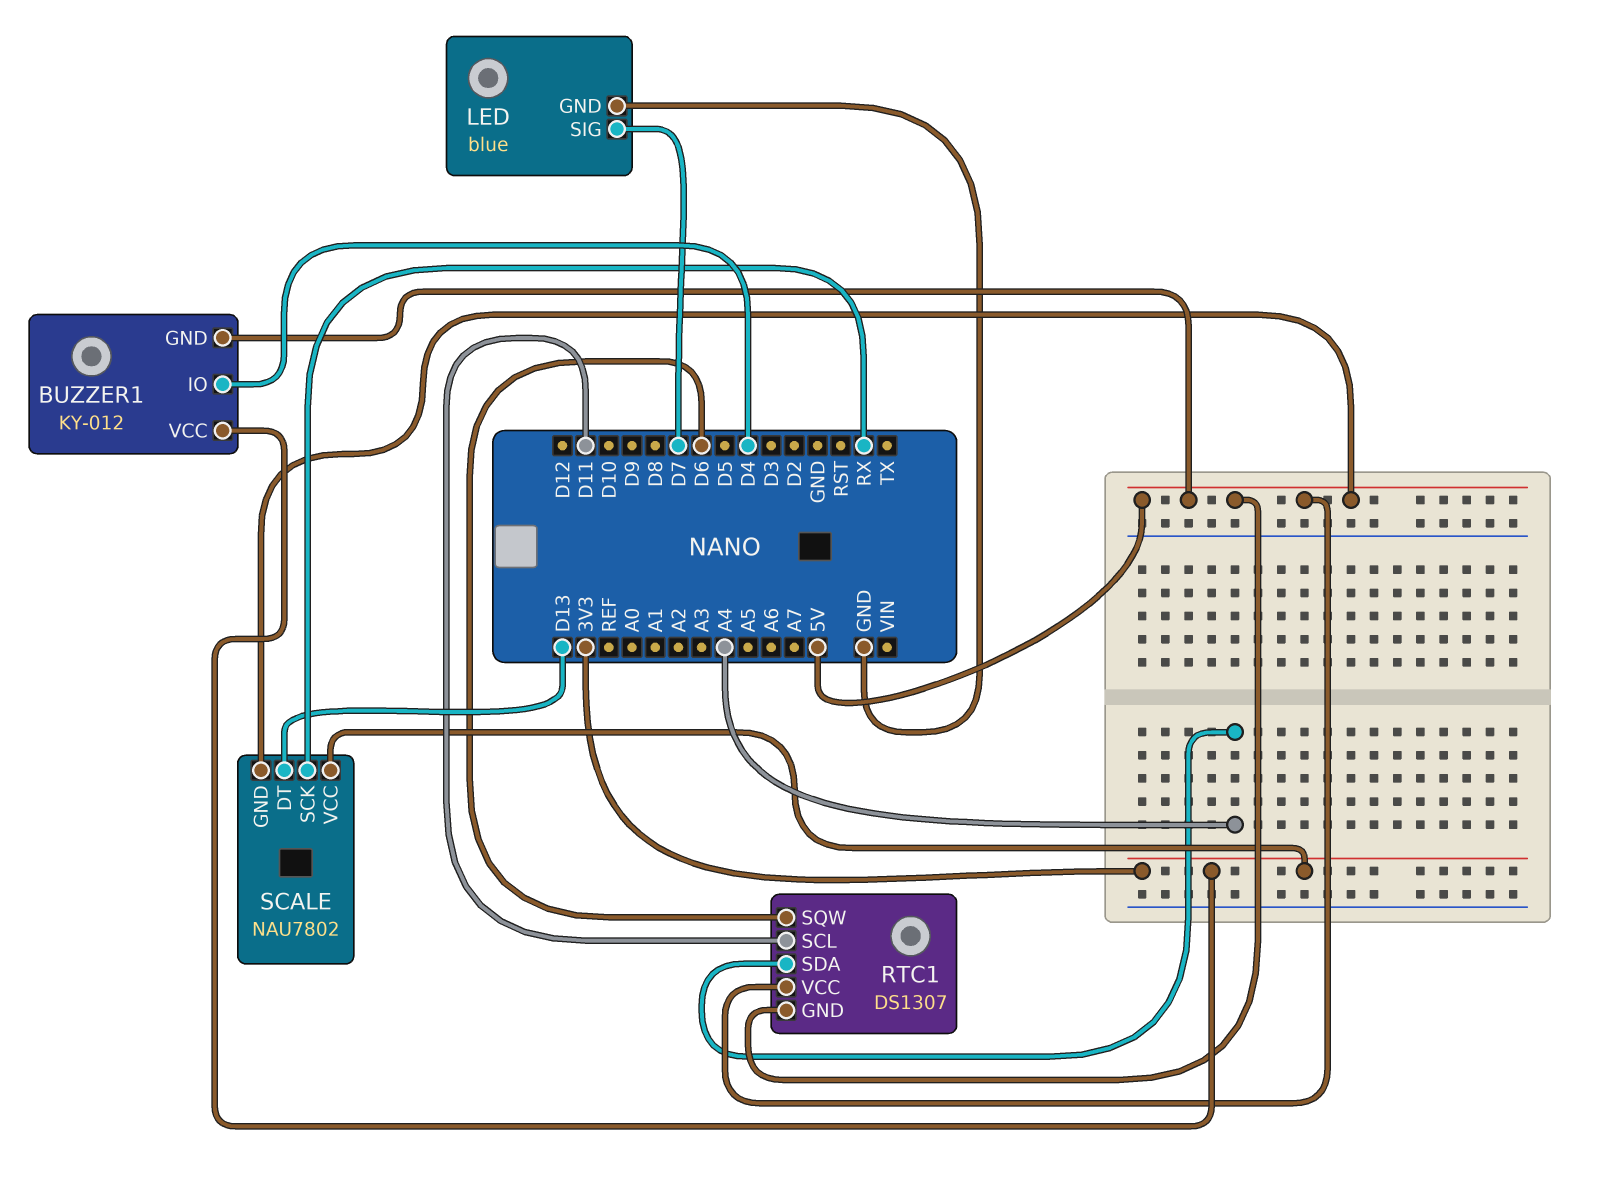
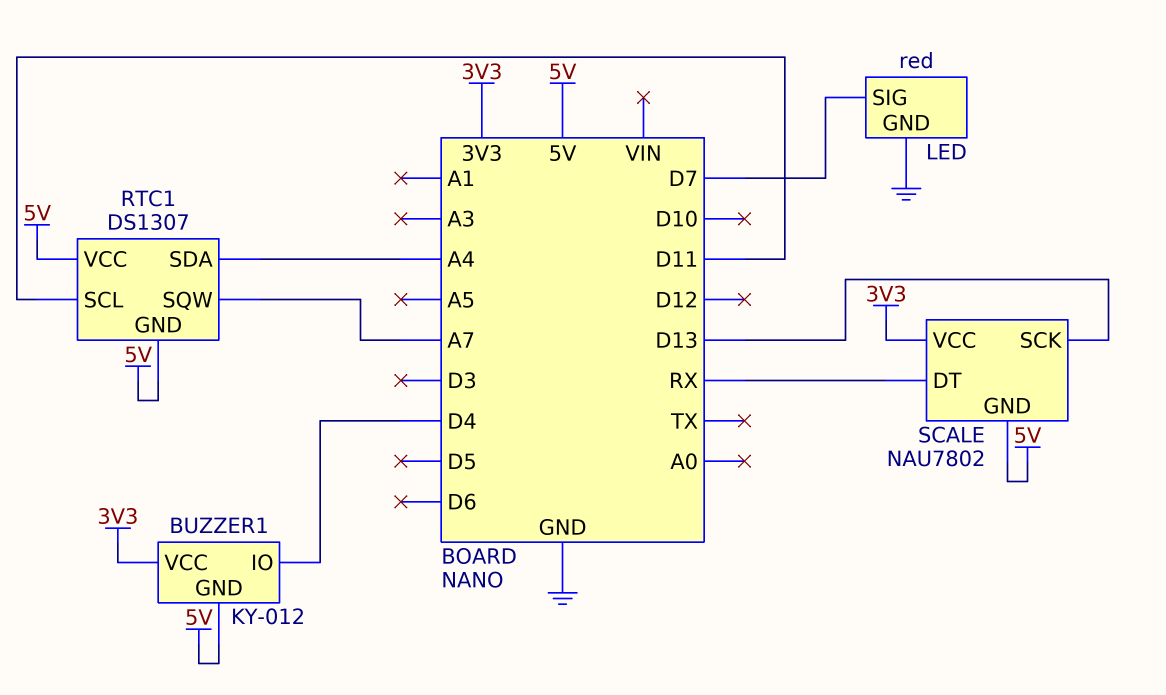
LED: blue -> red
RTC1 pin SQW: D6 -> A7
SCALE pin DT: D13 -> RX
SCALE pin SCK: RX -> D13

